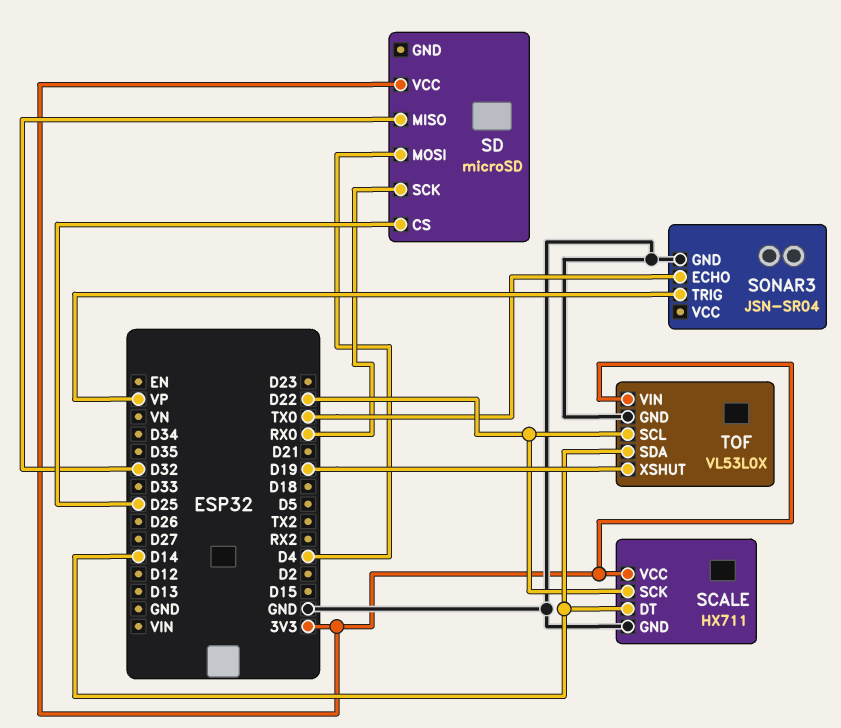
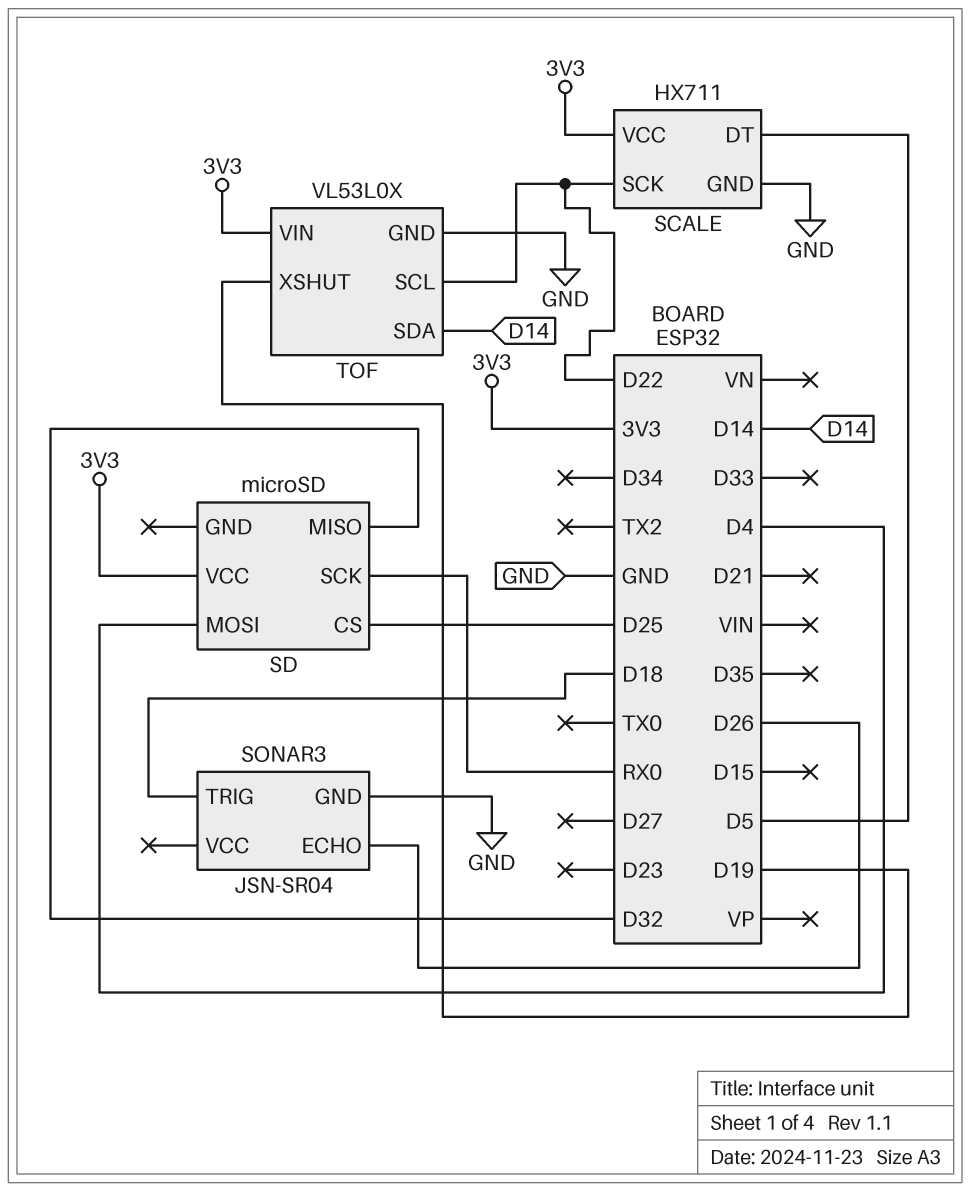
SCALE pin DT: D14 -> D5
SONAR3 pin ECHO: TX0 -> D26
SONAR3 pin TRIG: VP -> D18

